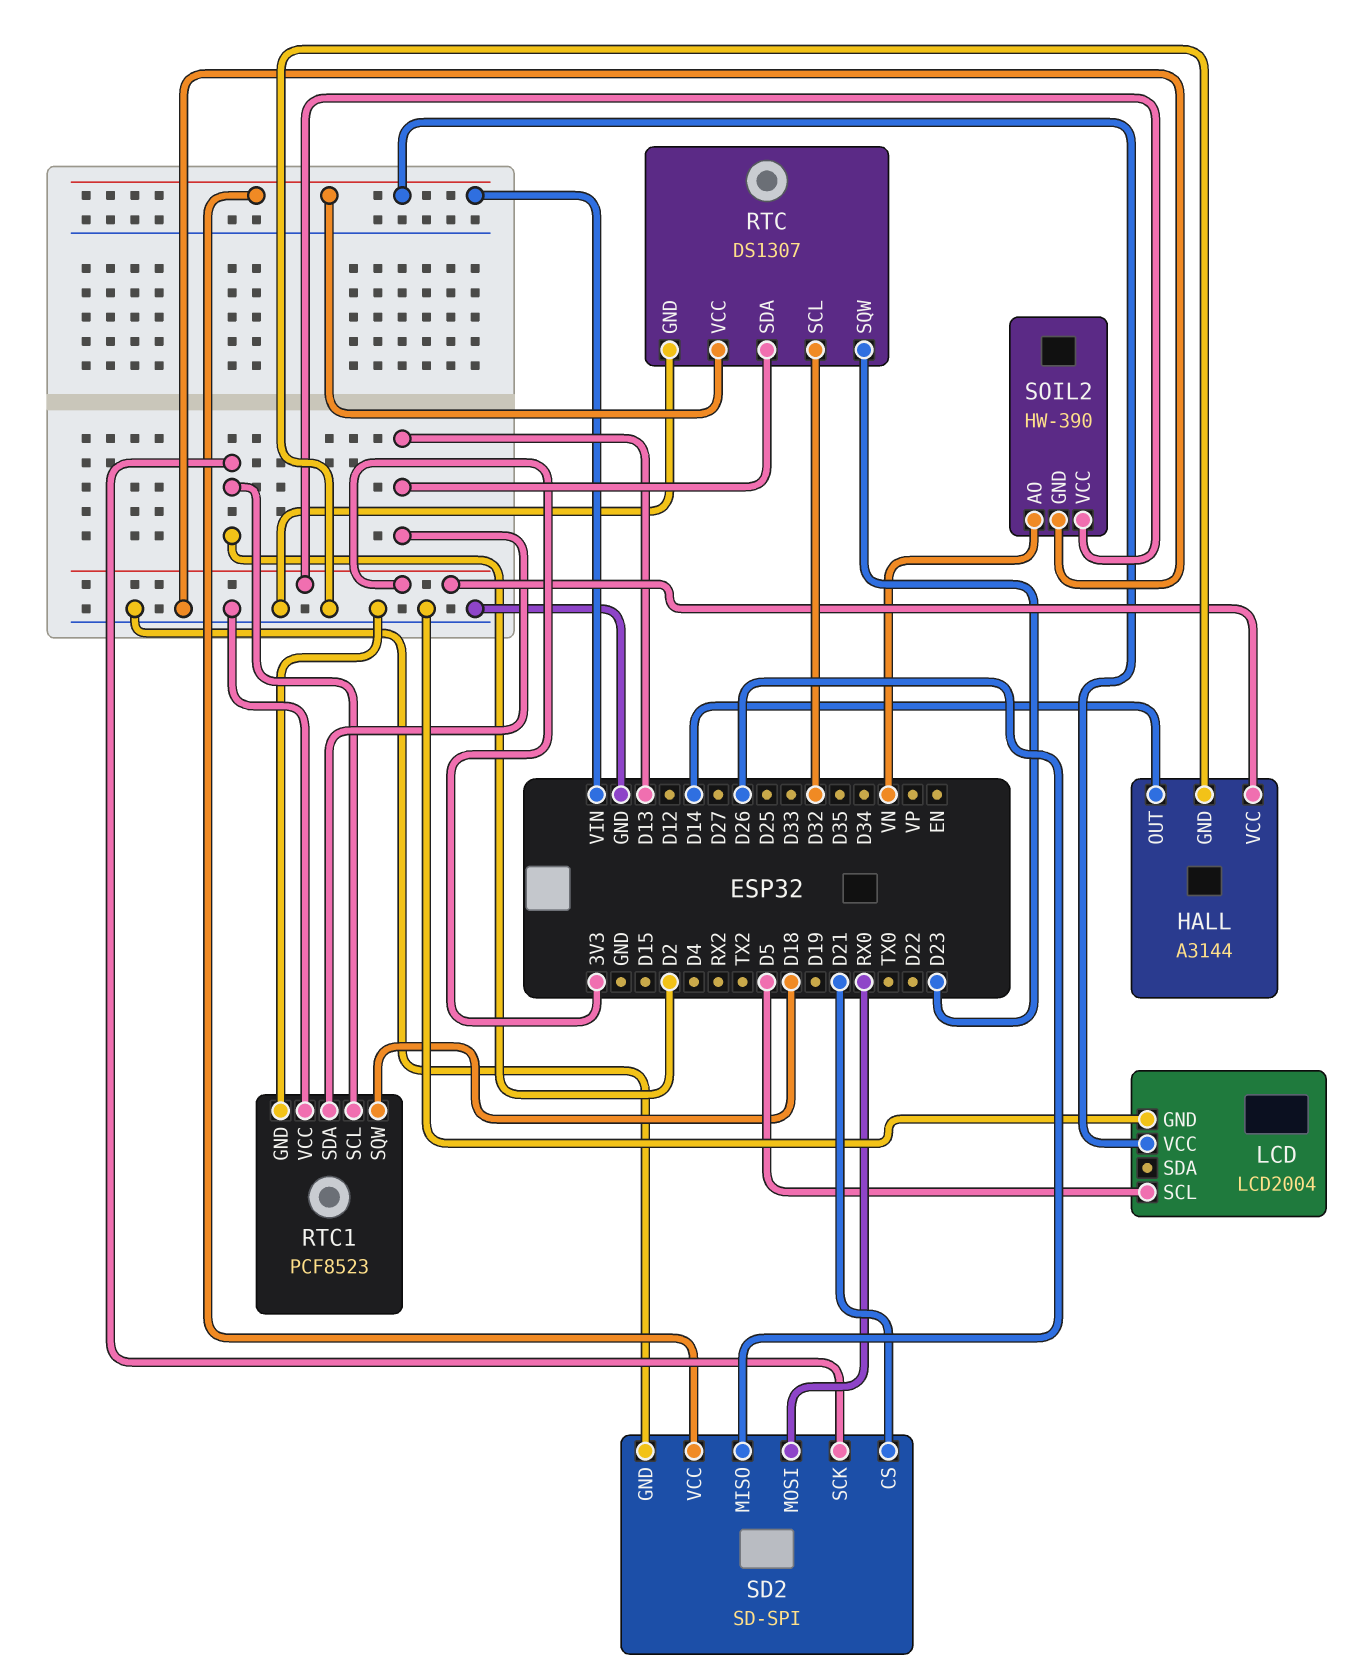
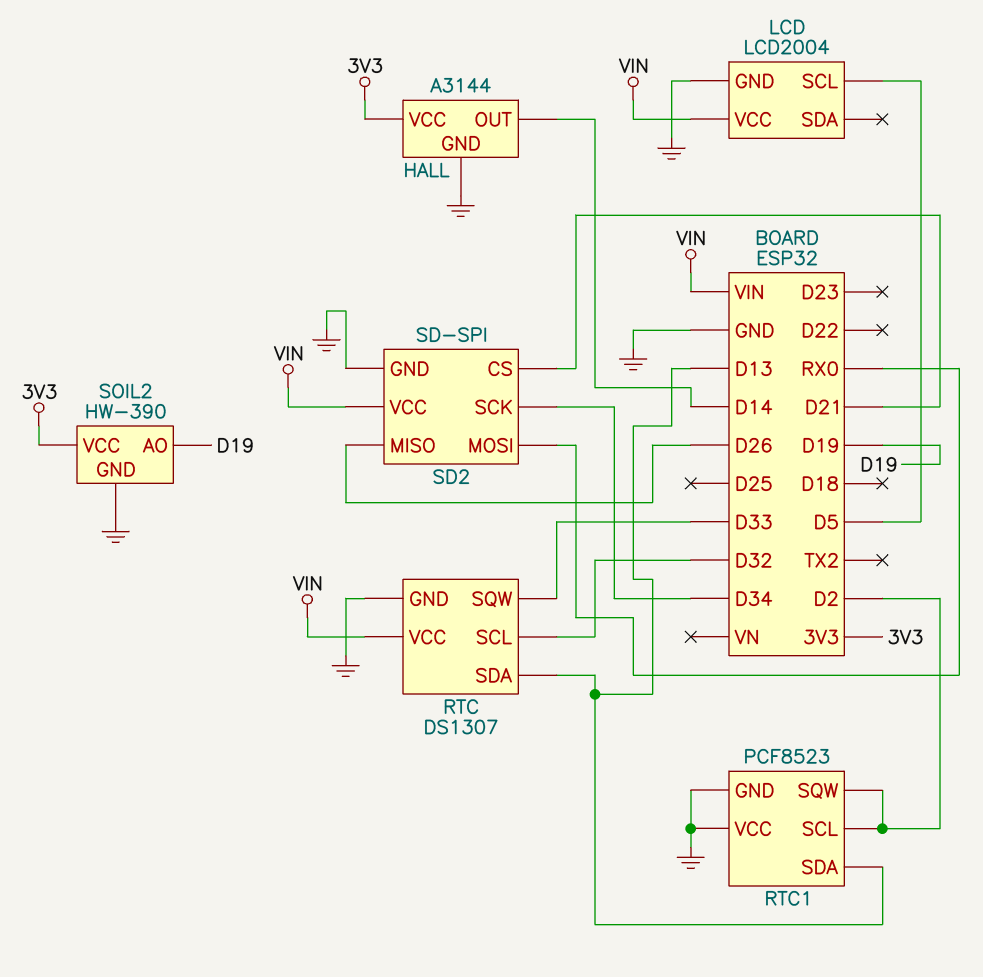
RTC pin SQW: D23 -> D33
RTC1 pin SQW: D18 -> D2
SD2 pin SCK: D2 -> D34
SOIL2 pin AO: VN -> D19

